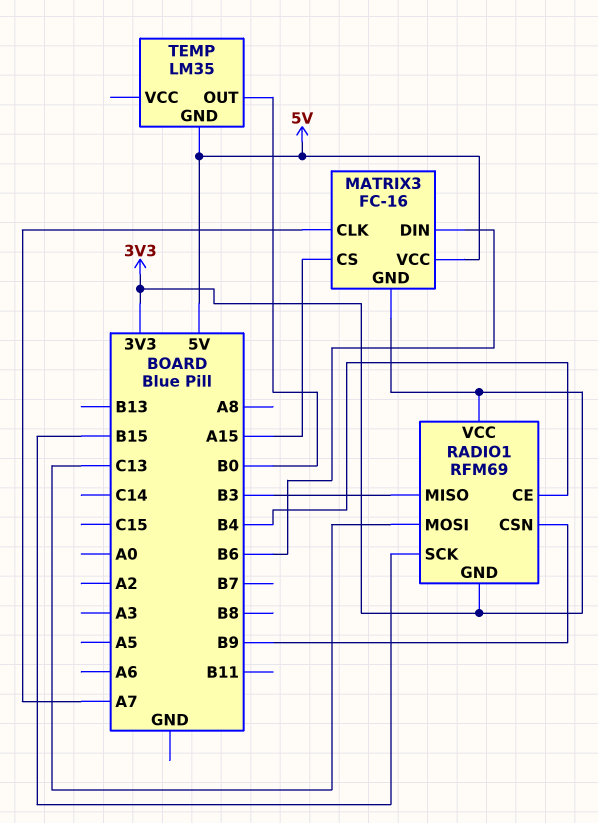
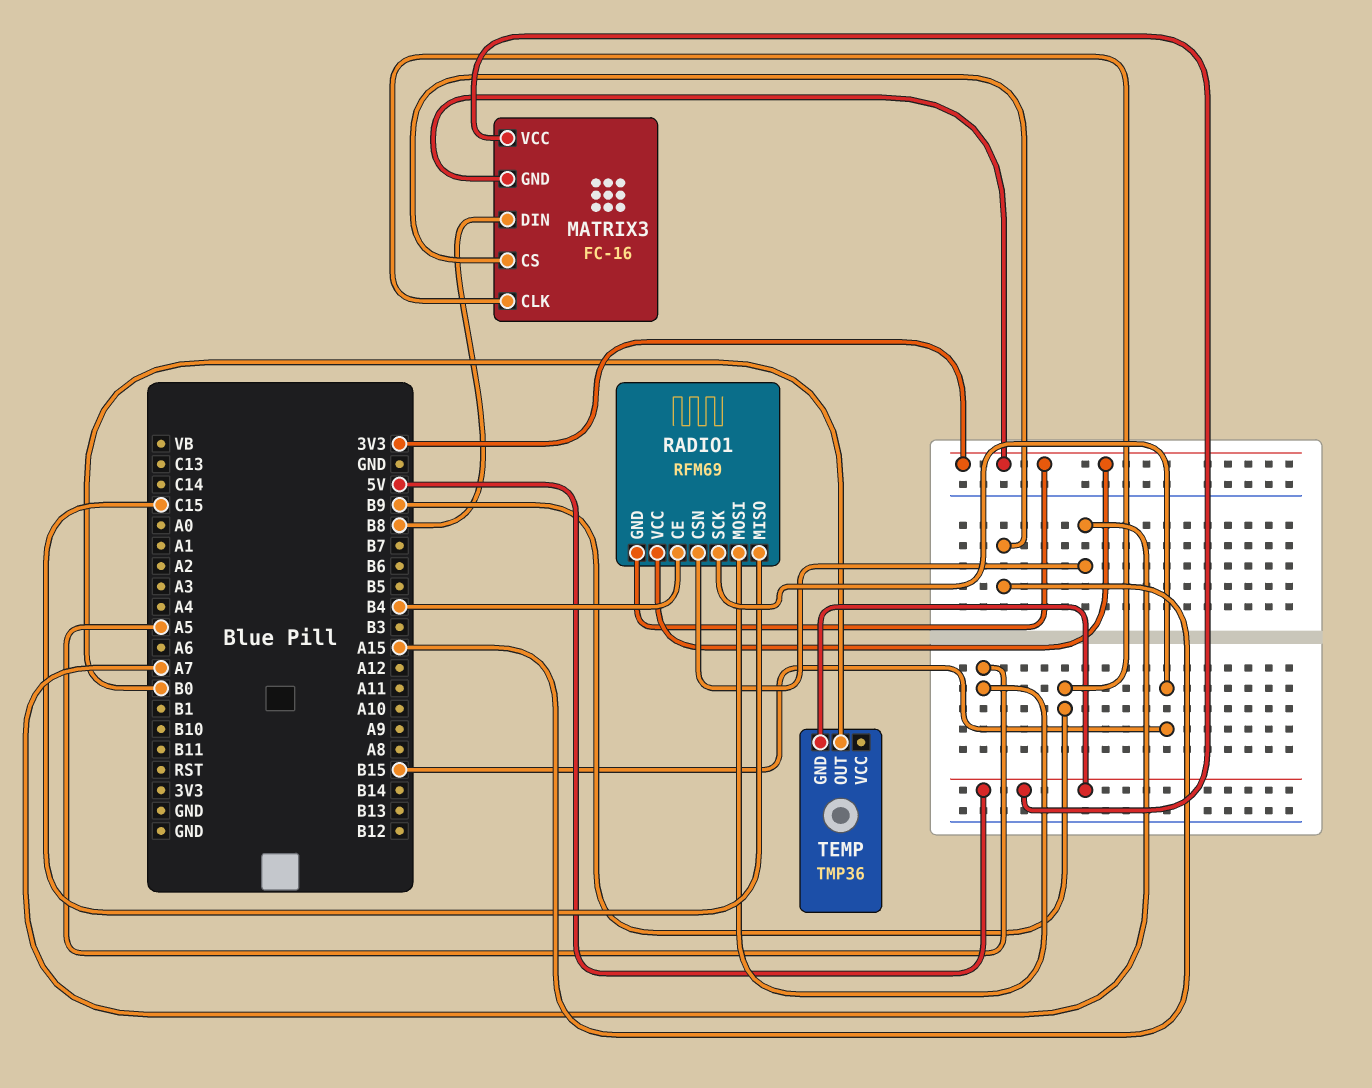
MATRIX3 pin CLK: A7 -> B9
MATRIX3 pin DIN: B6 -> B8
RADIO1 pin CSN: B9 -> A7
RADIO1 pin MISO: B3 -> C15
RADIO1 pin MOSI: C13 -> A5
TEMP: LM35 -> TMP36

